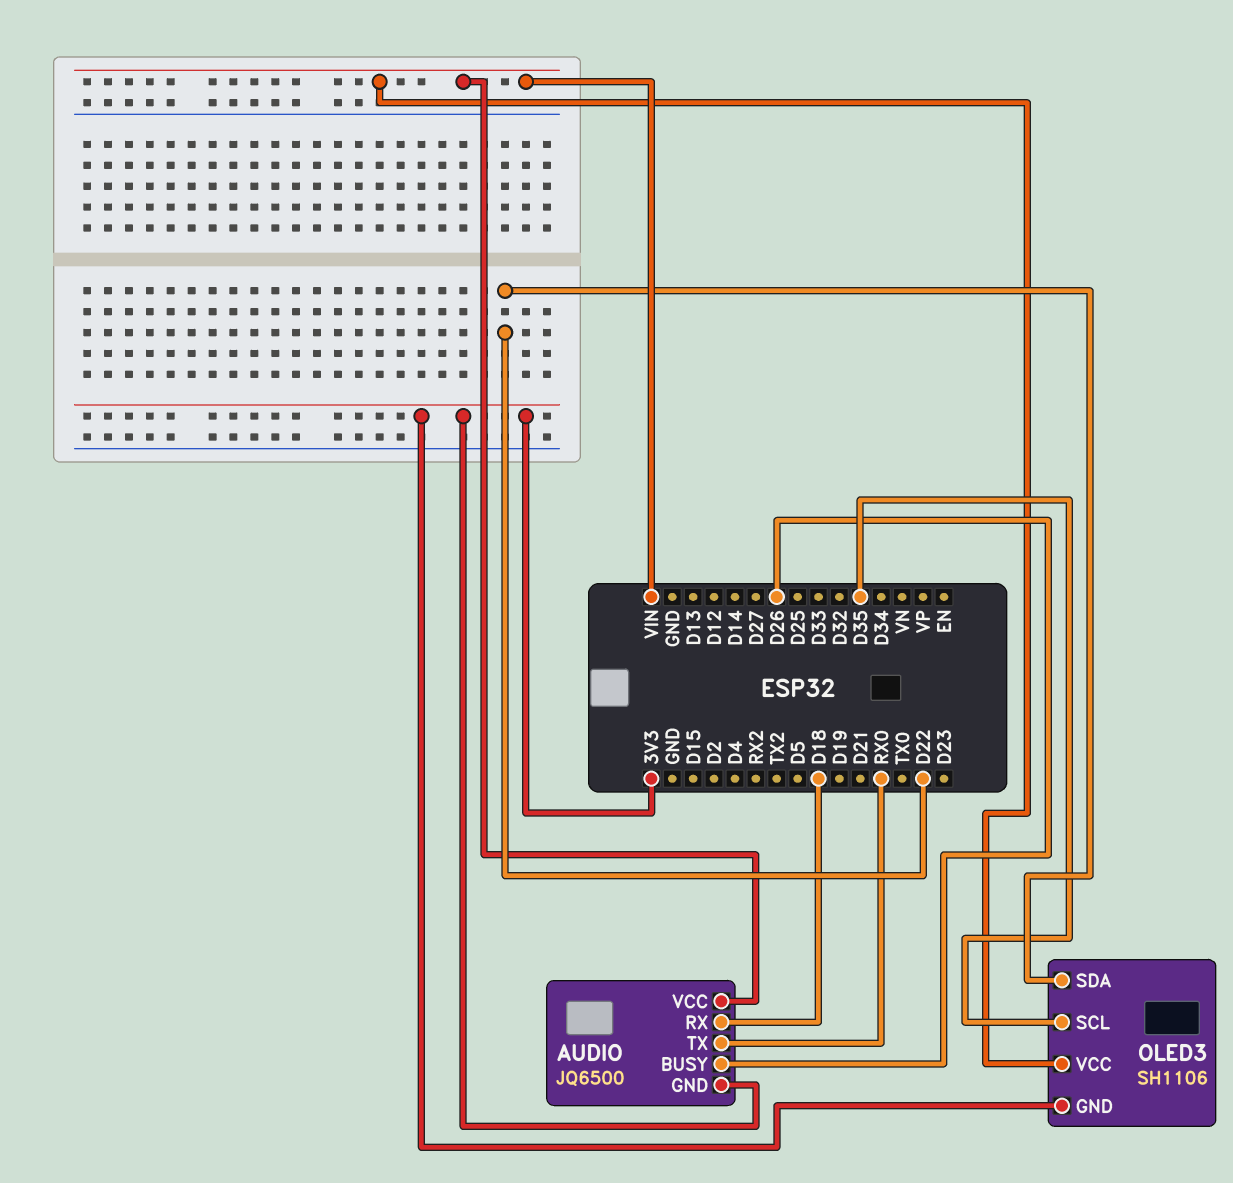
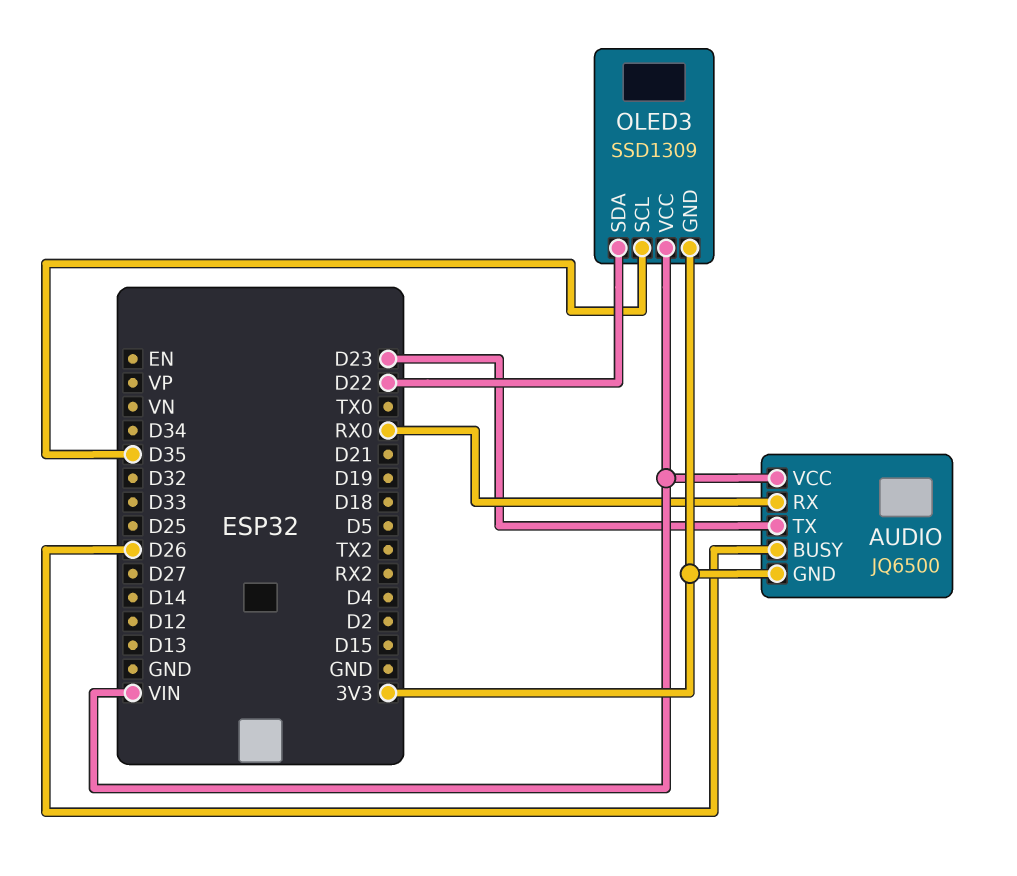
AUDIO pin RX: D18 -> RX0
AUDIO pin TX: RX0 -> D23
OLED3: SH1106 -> SSD1309

